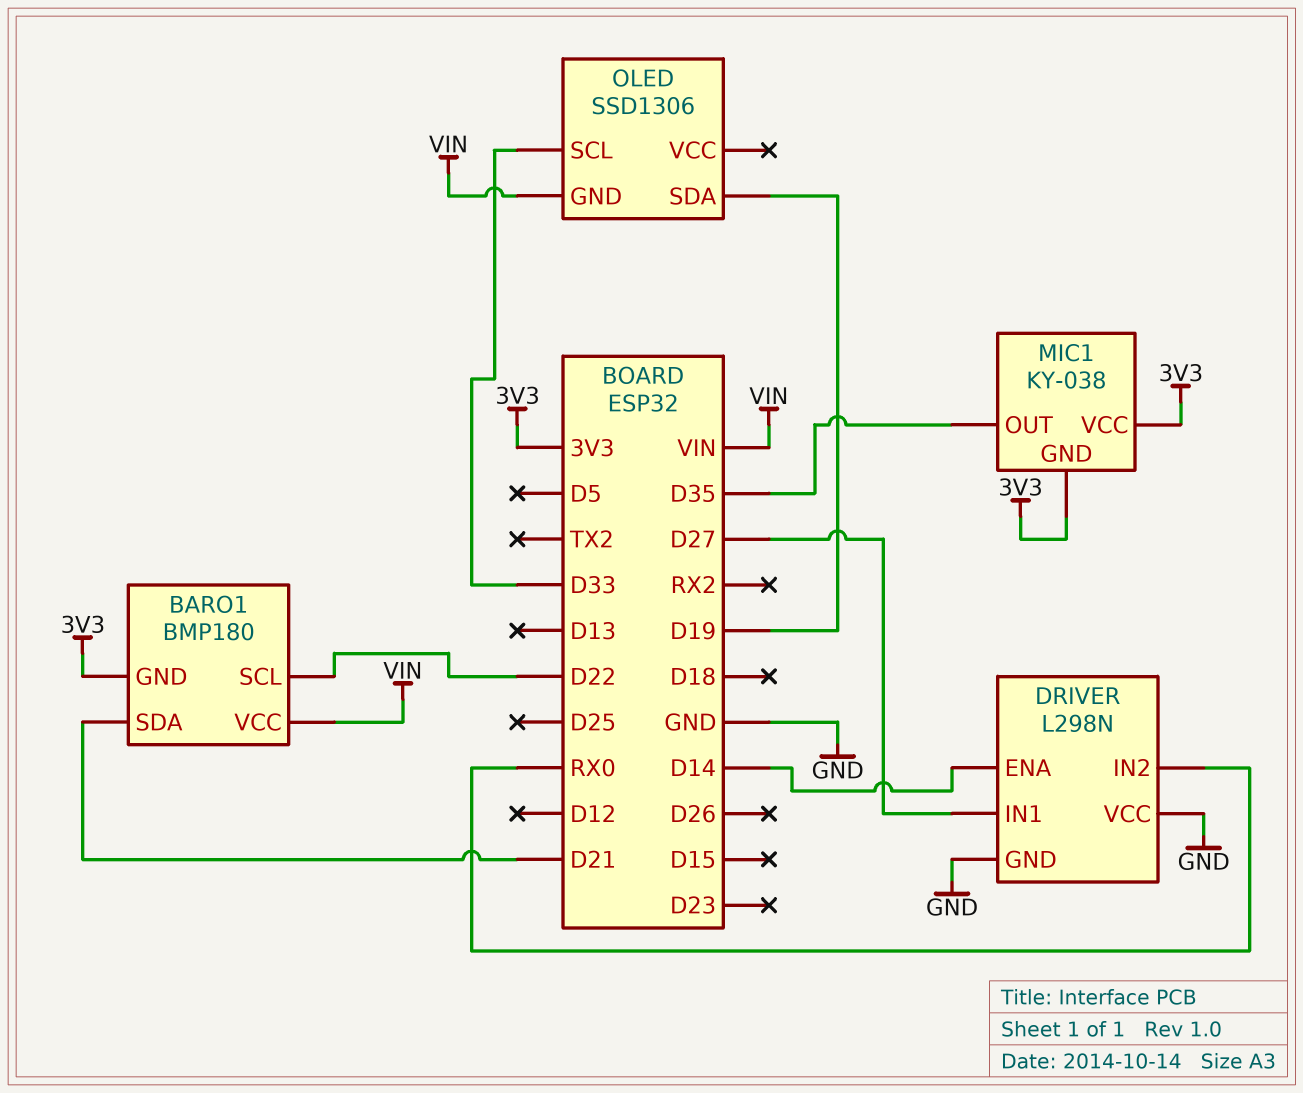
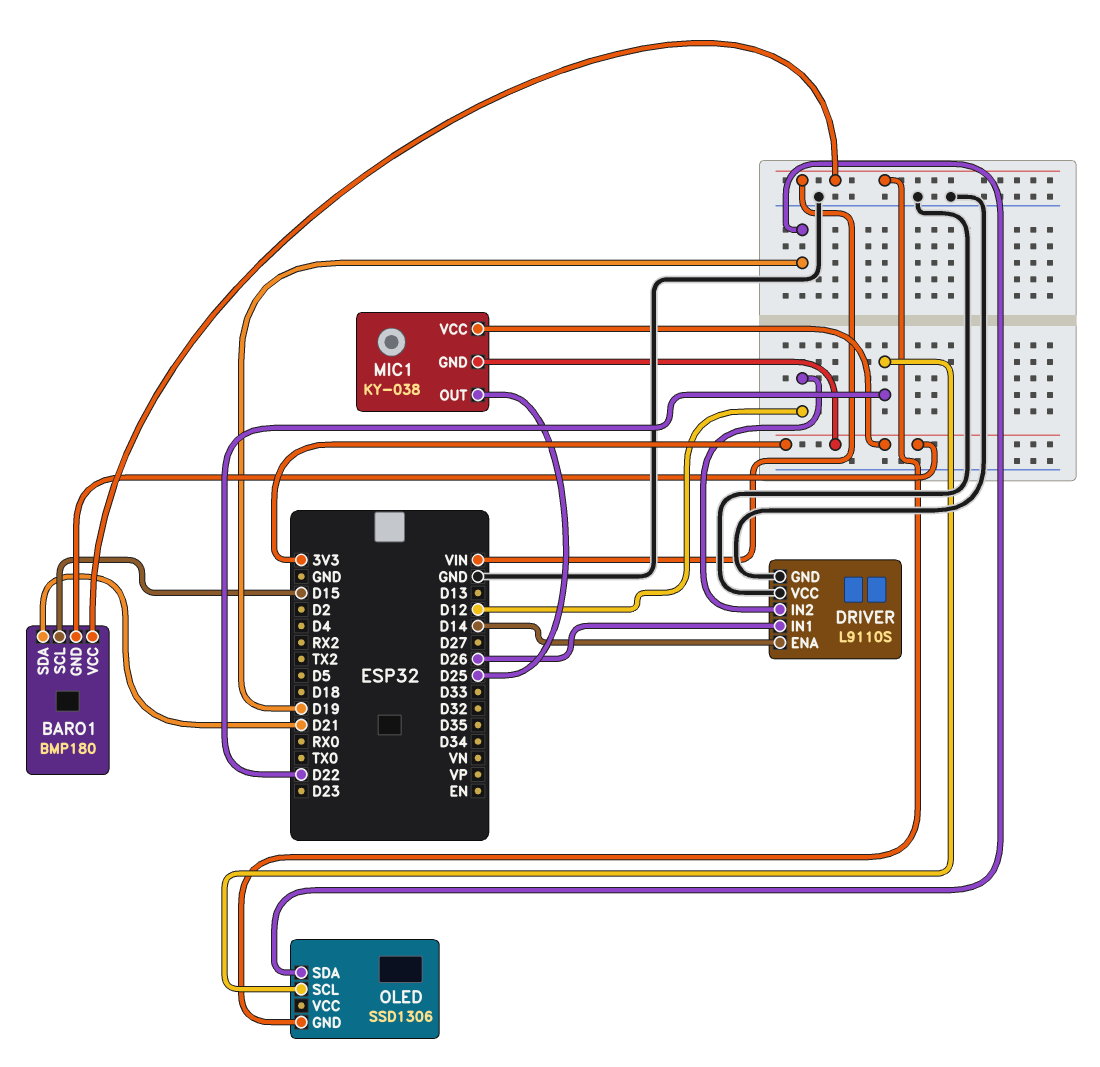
BARO1 pin SCL: D22 -> D15
DRIVER: L298N -> L9110S
DRIVER pin IN1: D27 -> D26
DRIVER pin IN2: RX0 -> D12
MIC1 pin OUT: D35 -> D25
OLED pin SCL: D33 -> D22

